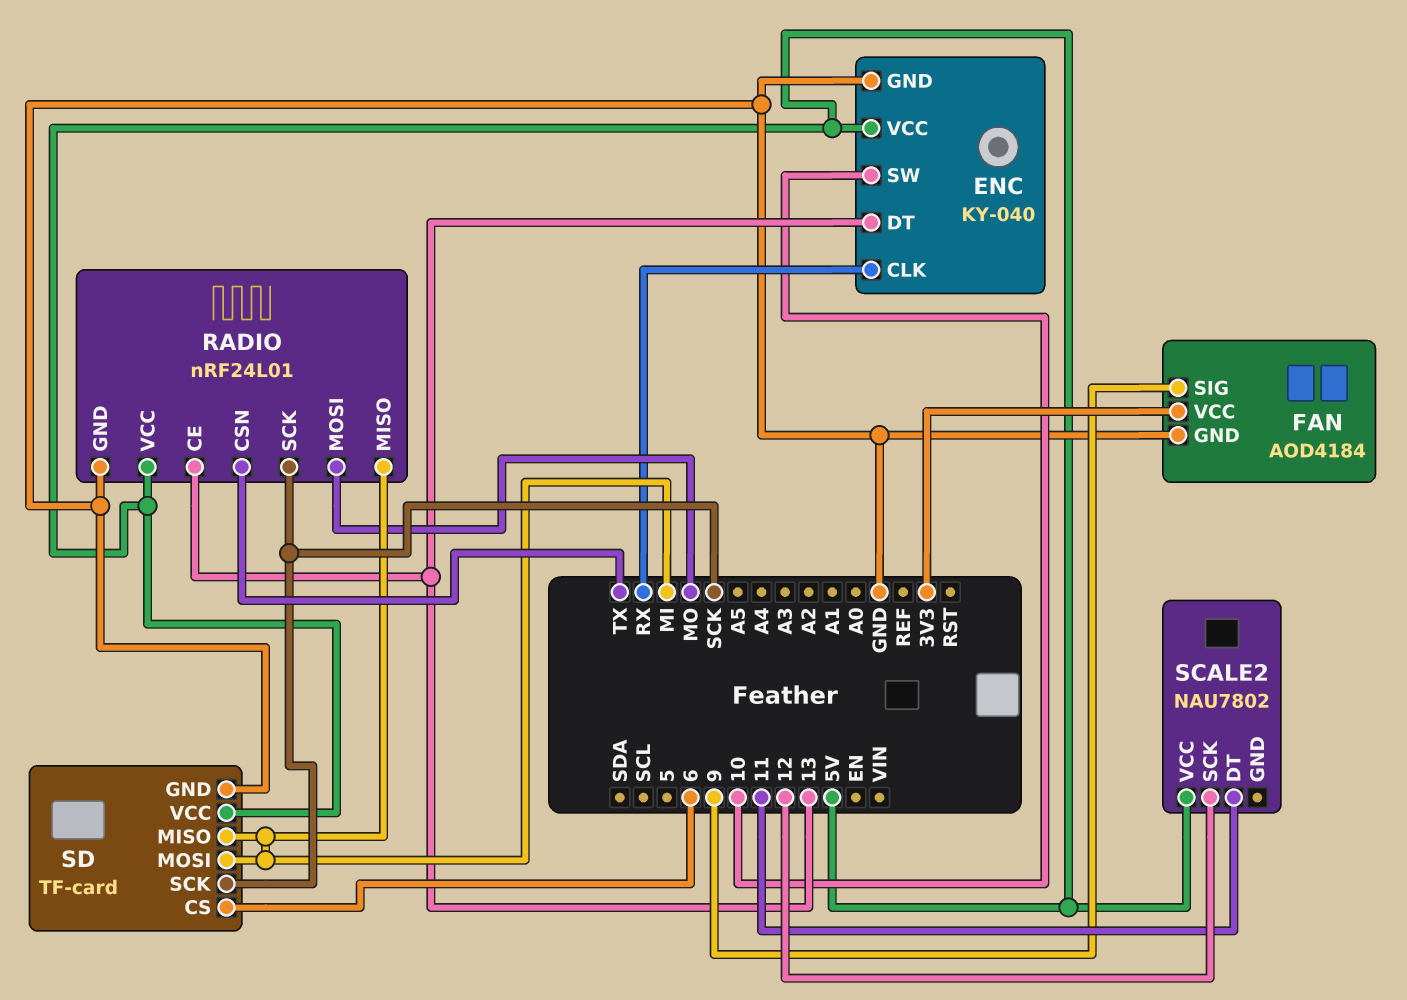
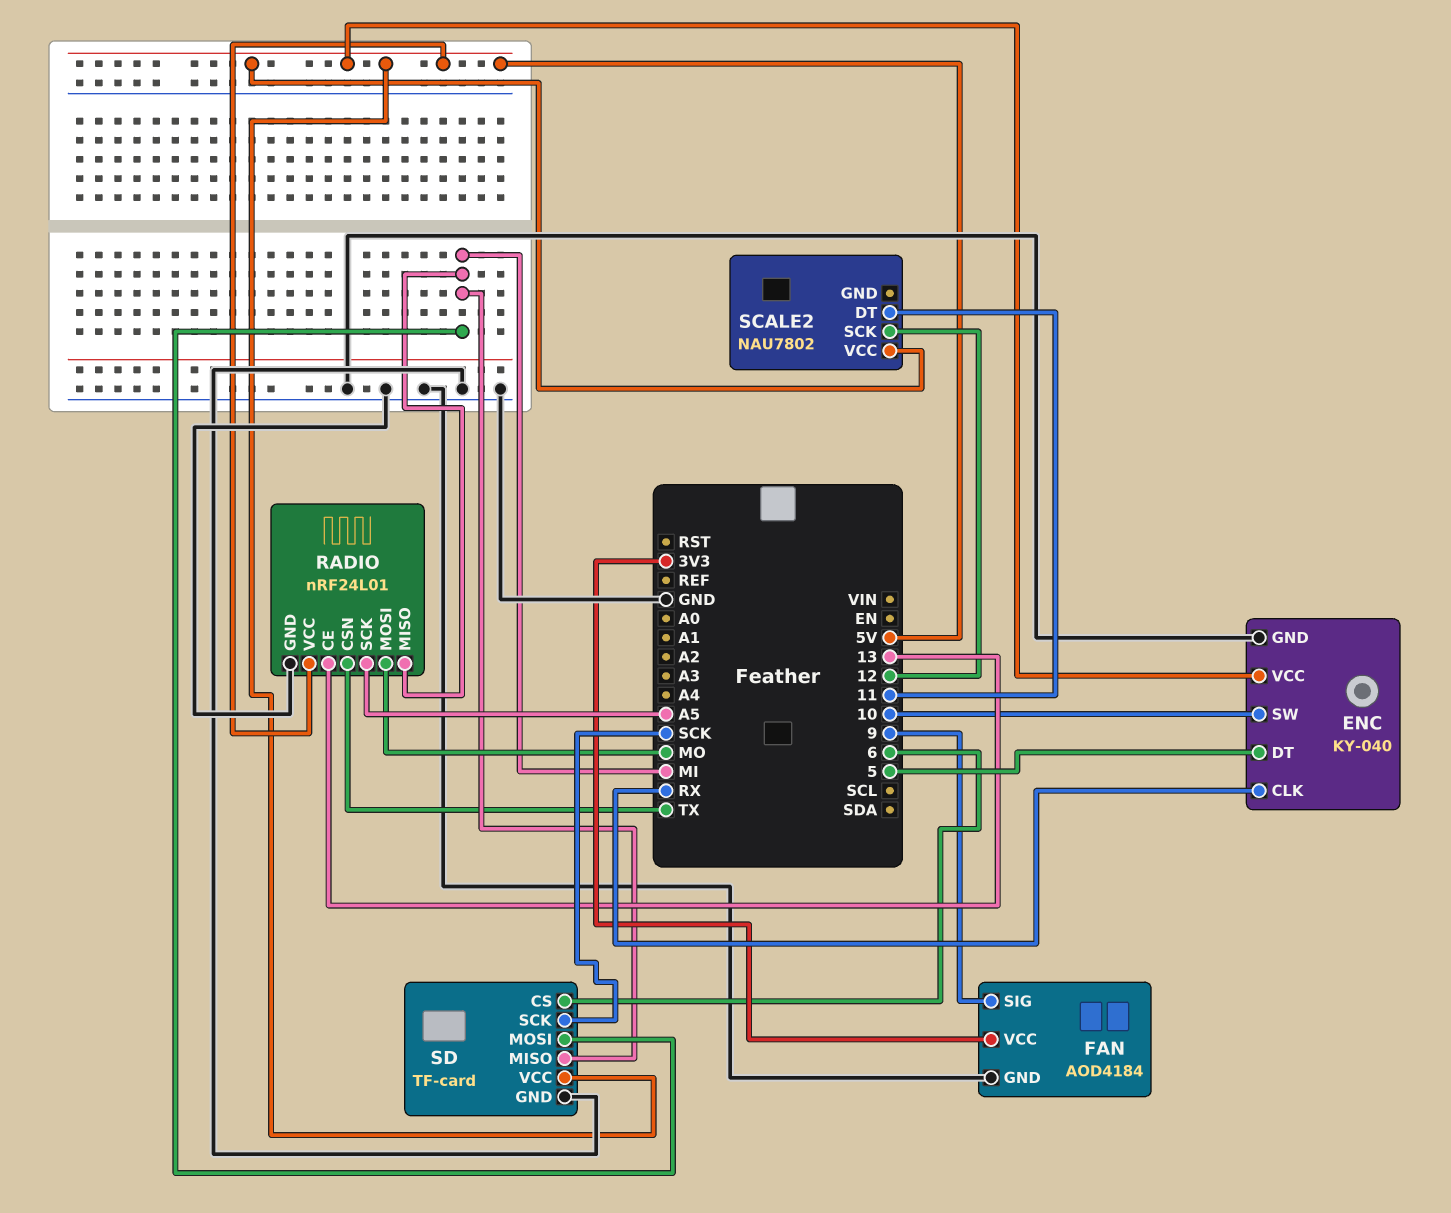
ENC pin DT: 13 -> 5
RADIO pin SCK: SCK -> A5

